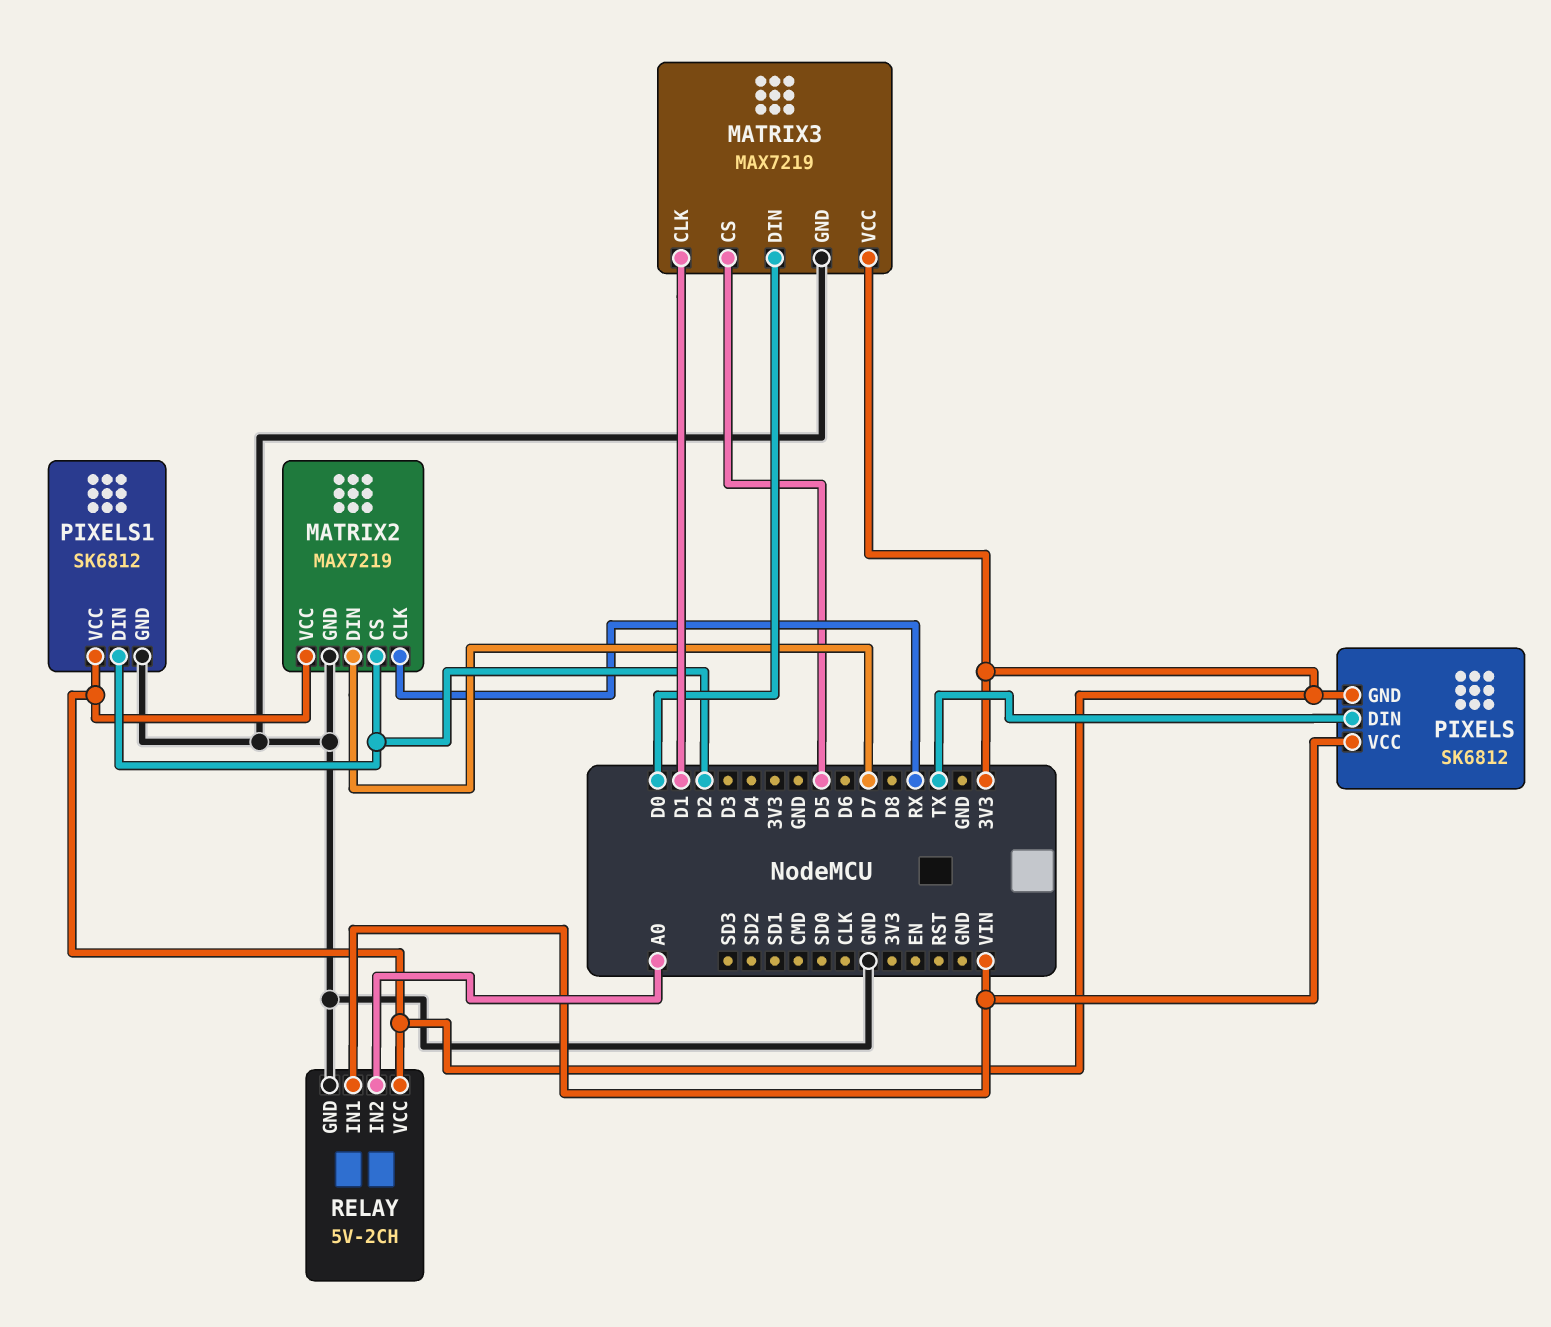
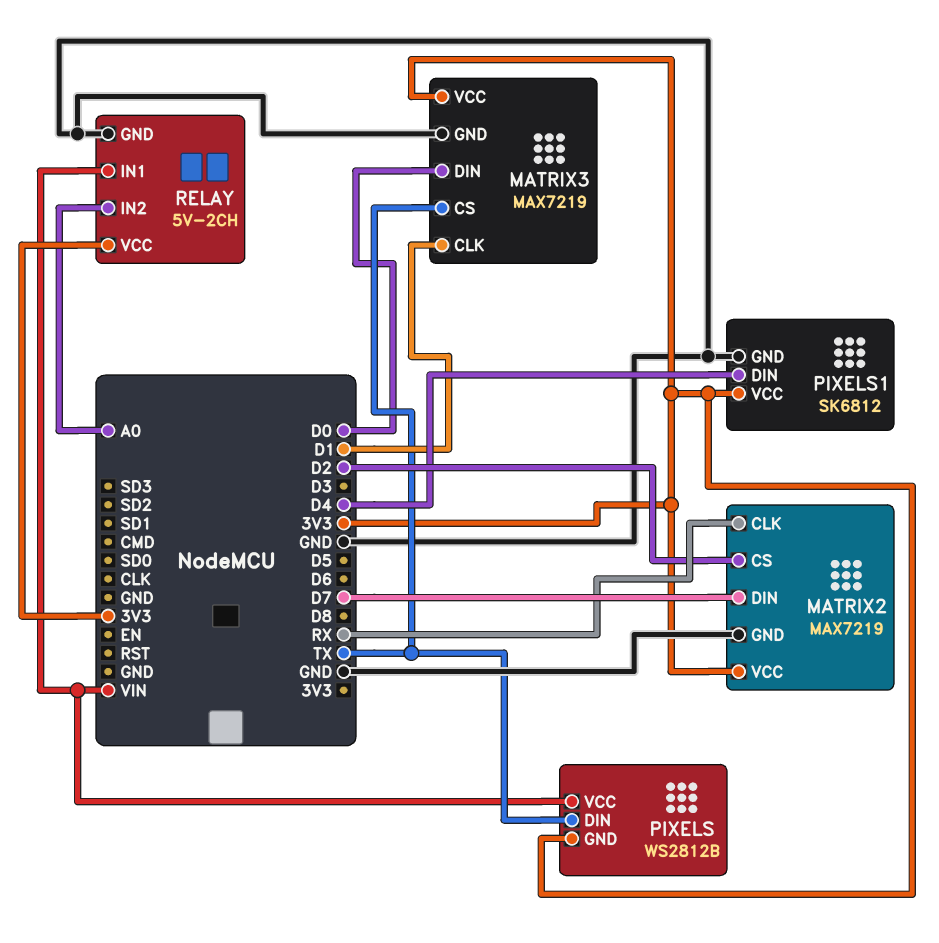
MATRIX3 pin CS: D5 -> TX
PIXELS: SK6812 -> WS2812B
PIXELS1 pin DIN: D2 -> D4

